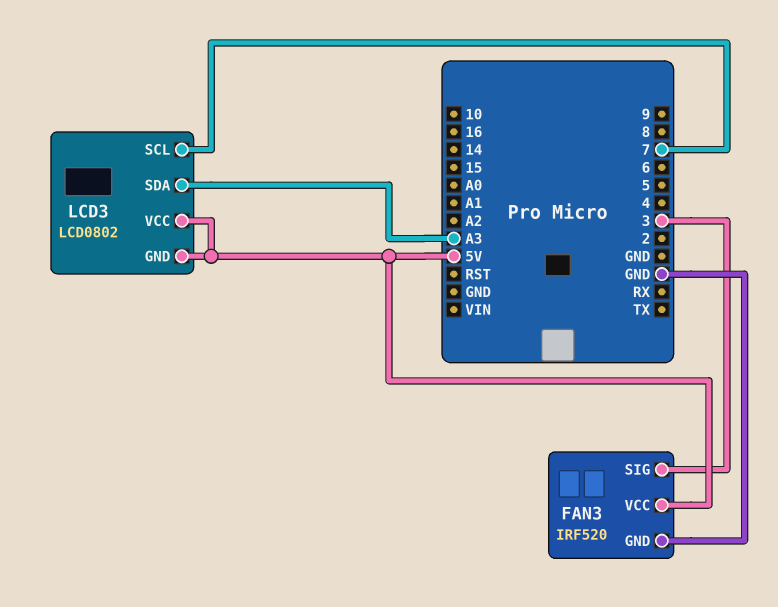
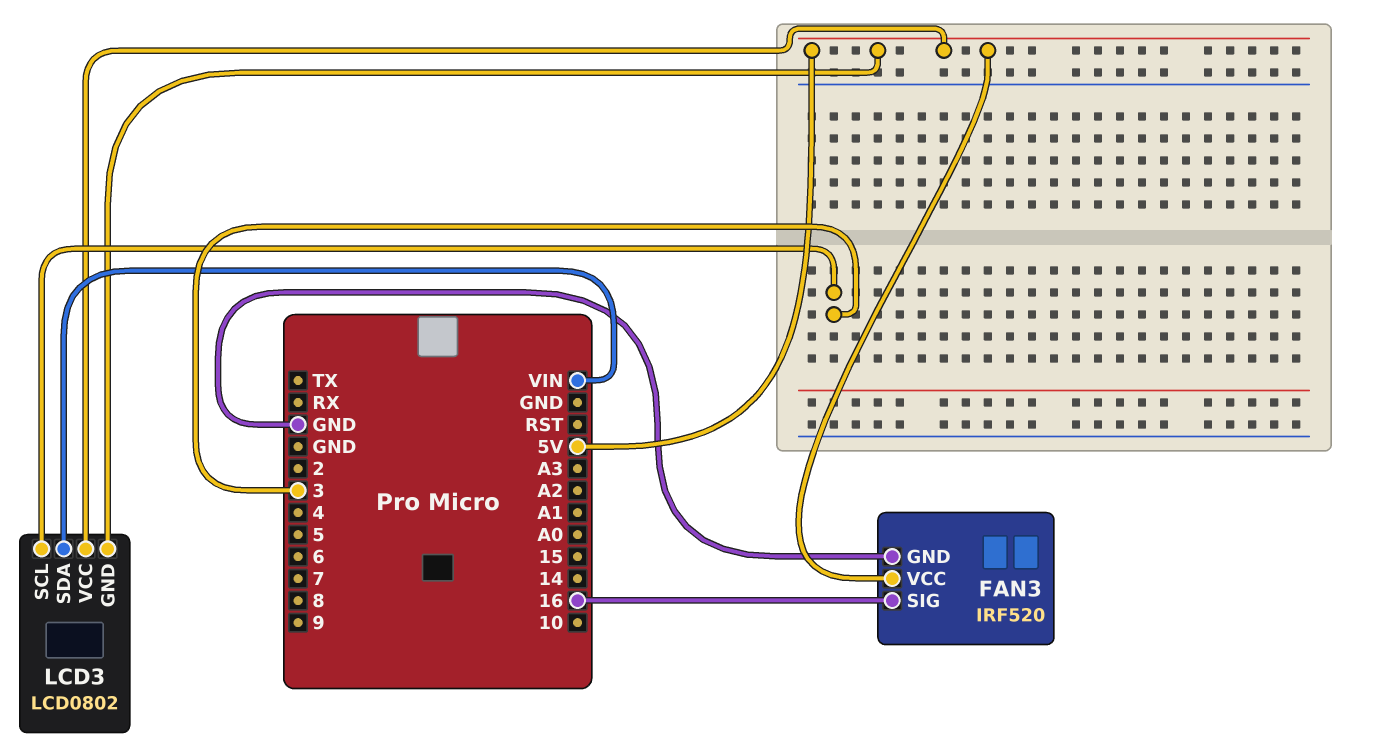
FAN3 pin SIG: 3 -> 16
LCD3 pin SCL: 7 -> 3
LCD3 pin SDA: A3 -> VIN

